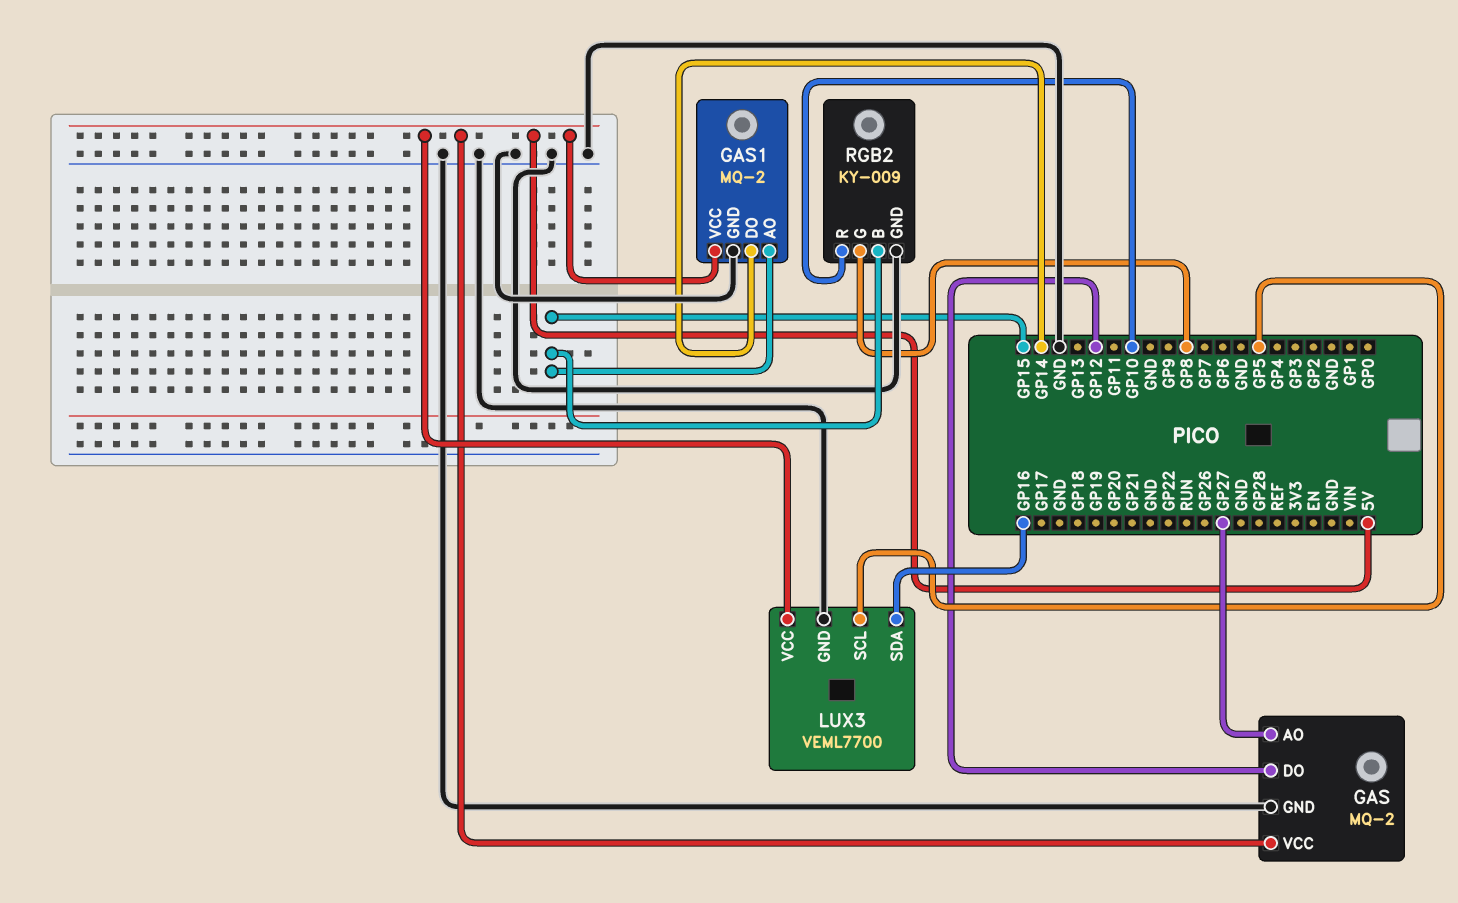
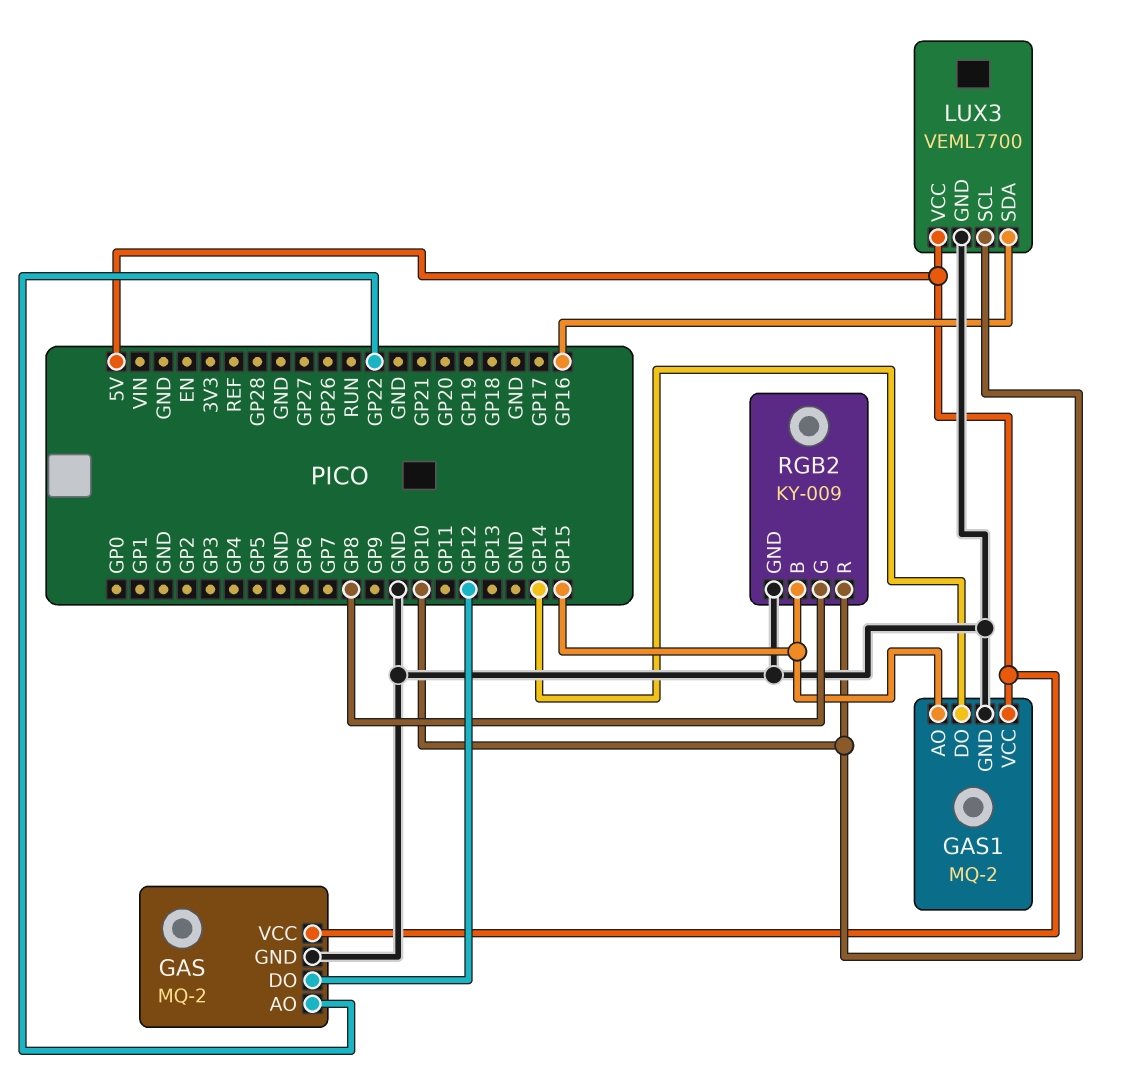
GAS pin AO: GP27 -> GP22
LUX3 pin SCL: GP5 -> GP10

